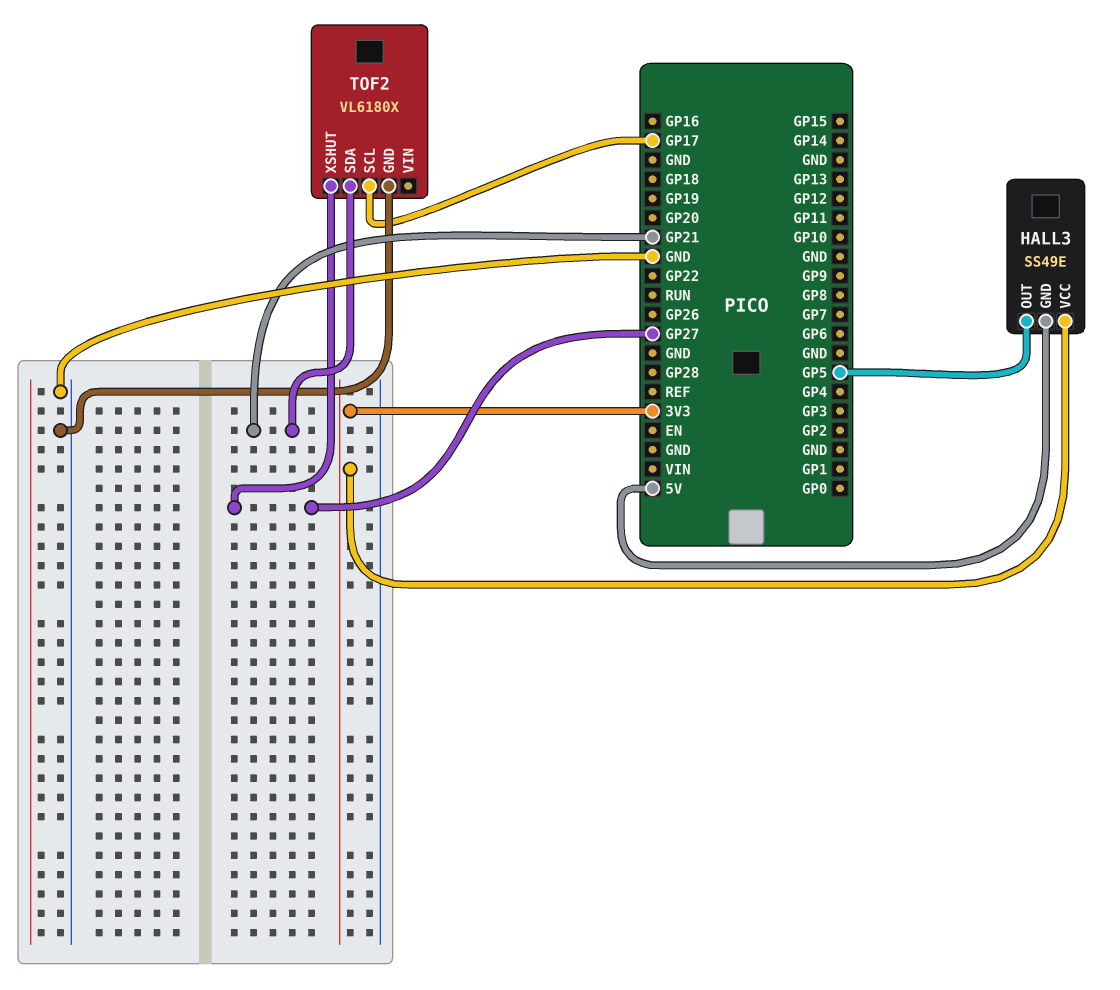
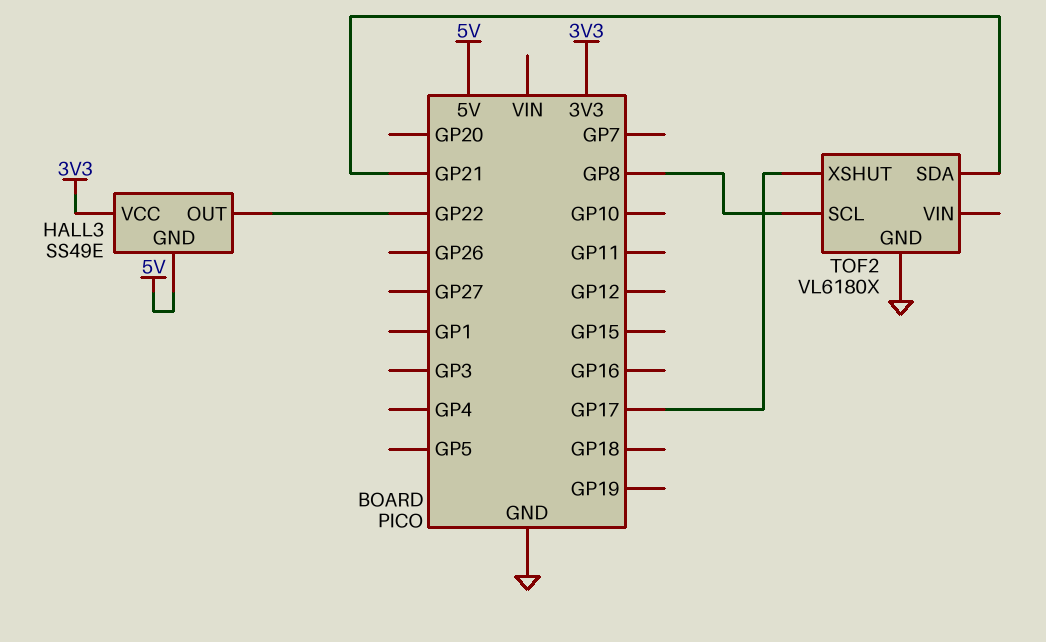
HALL3 pin OUT: GP5 -> GP22
TOF2 pin SCL: GP17 -> GP8
TOF2 pin XSHUT: GP27 -> GP17

